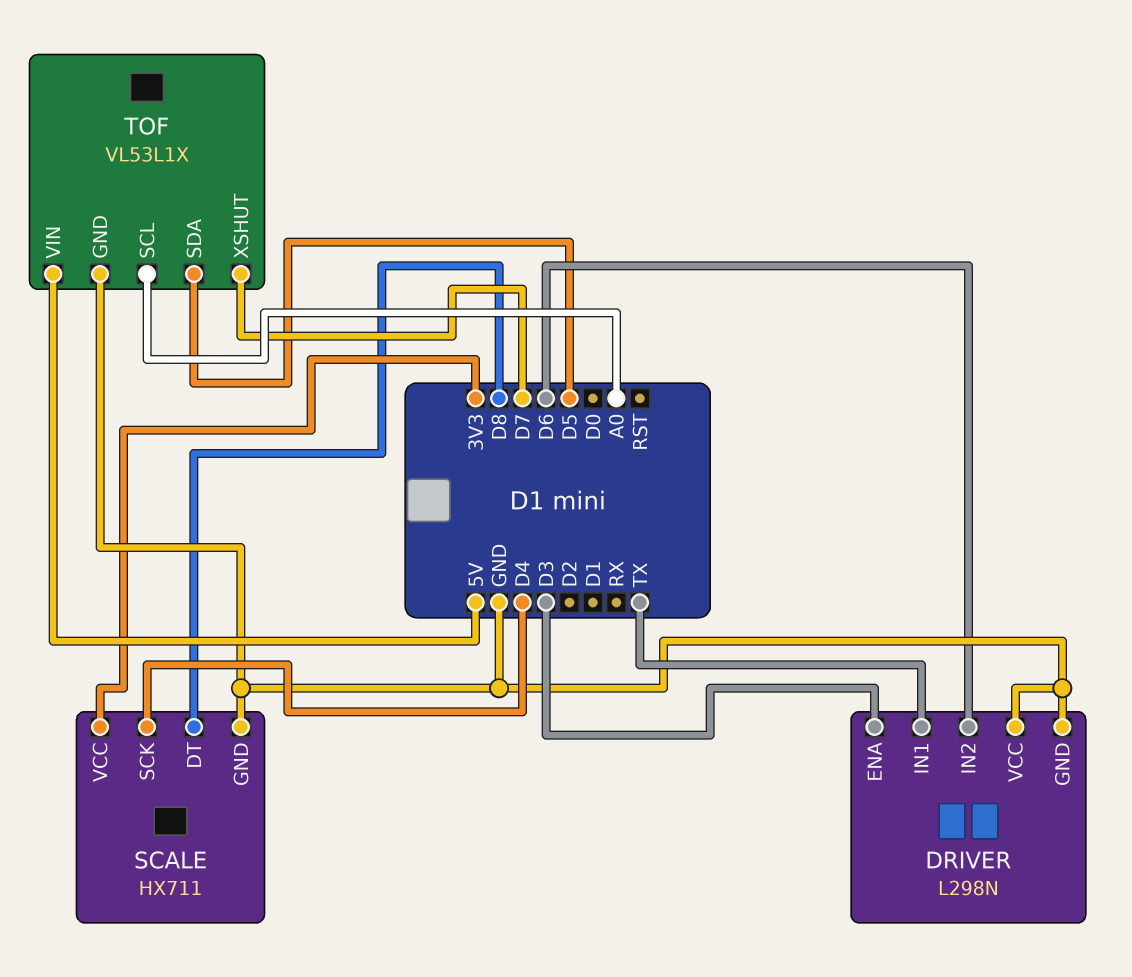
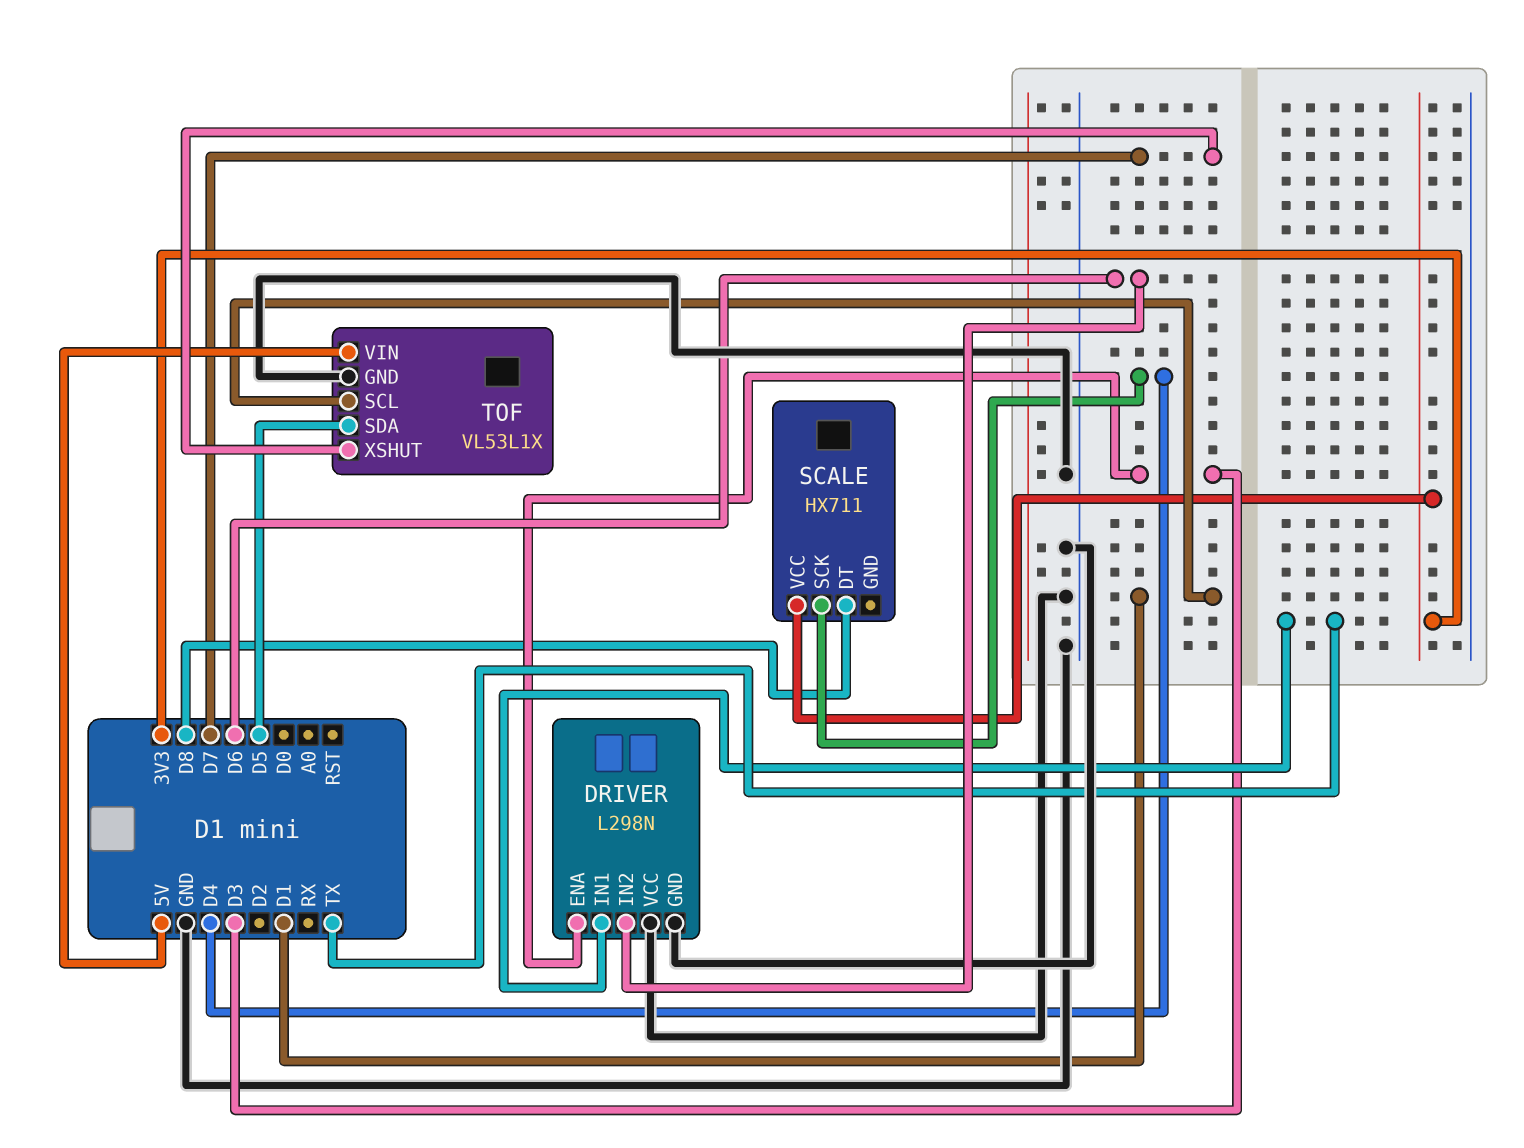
SCALE pin GND: GND -> none
TOF pin SCL: A0 -> D1

